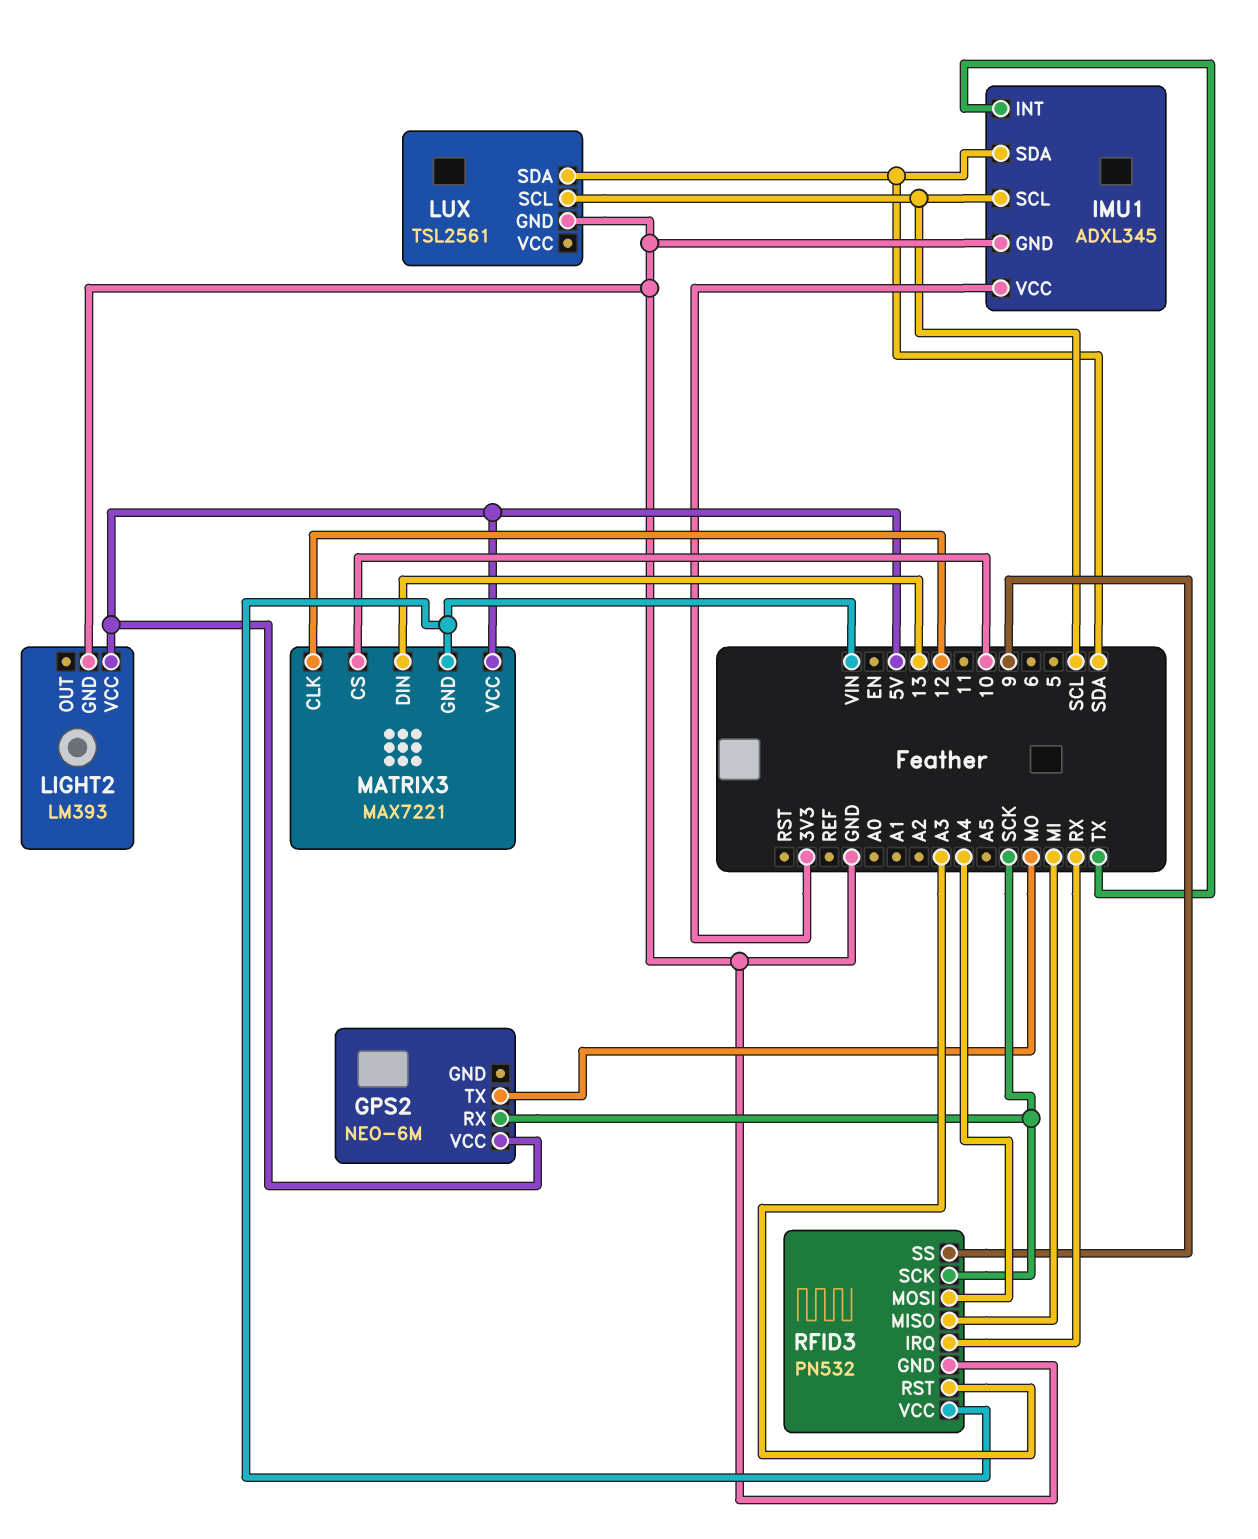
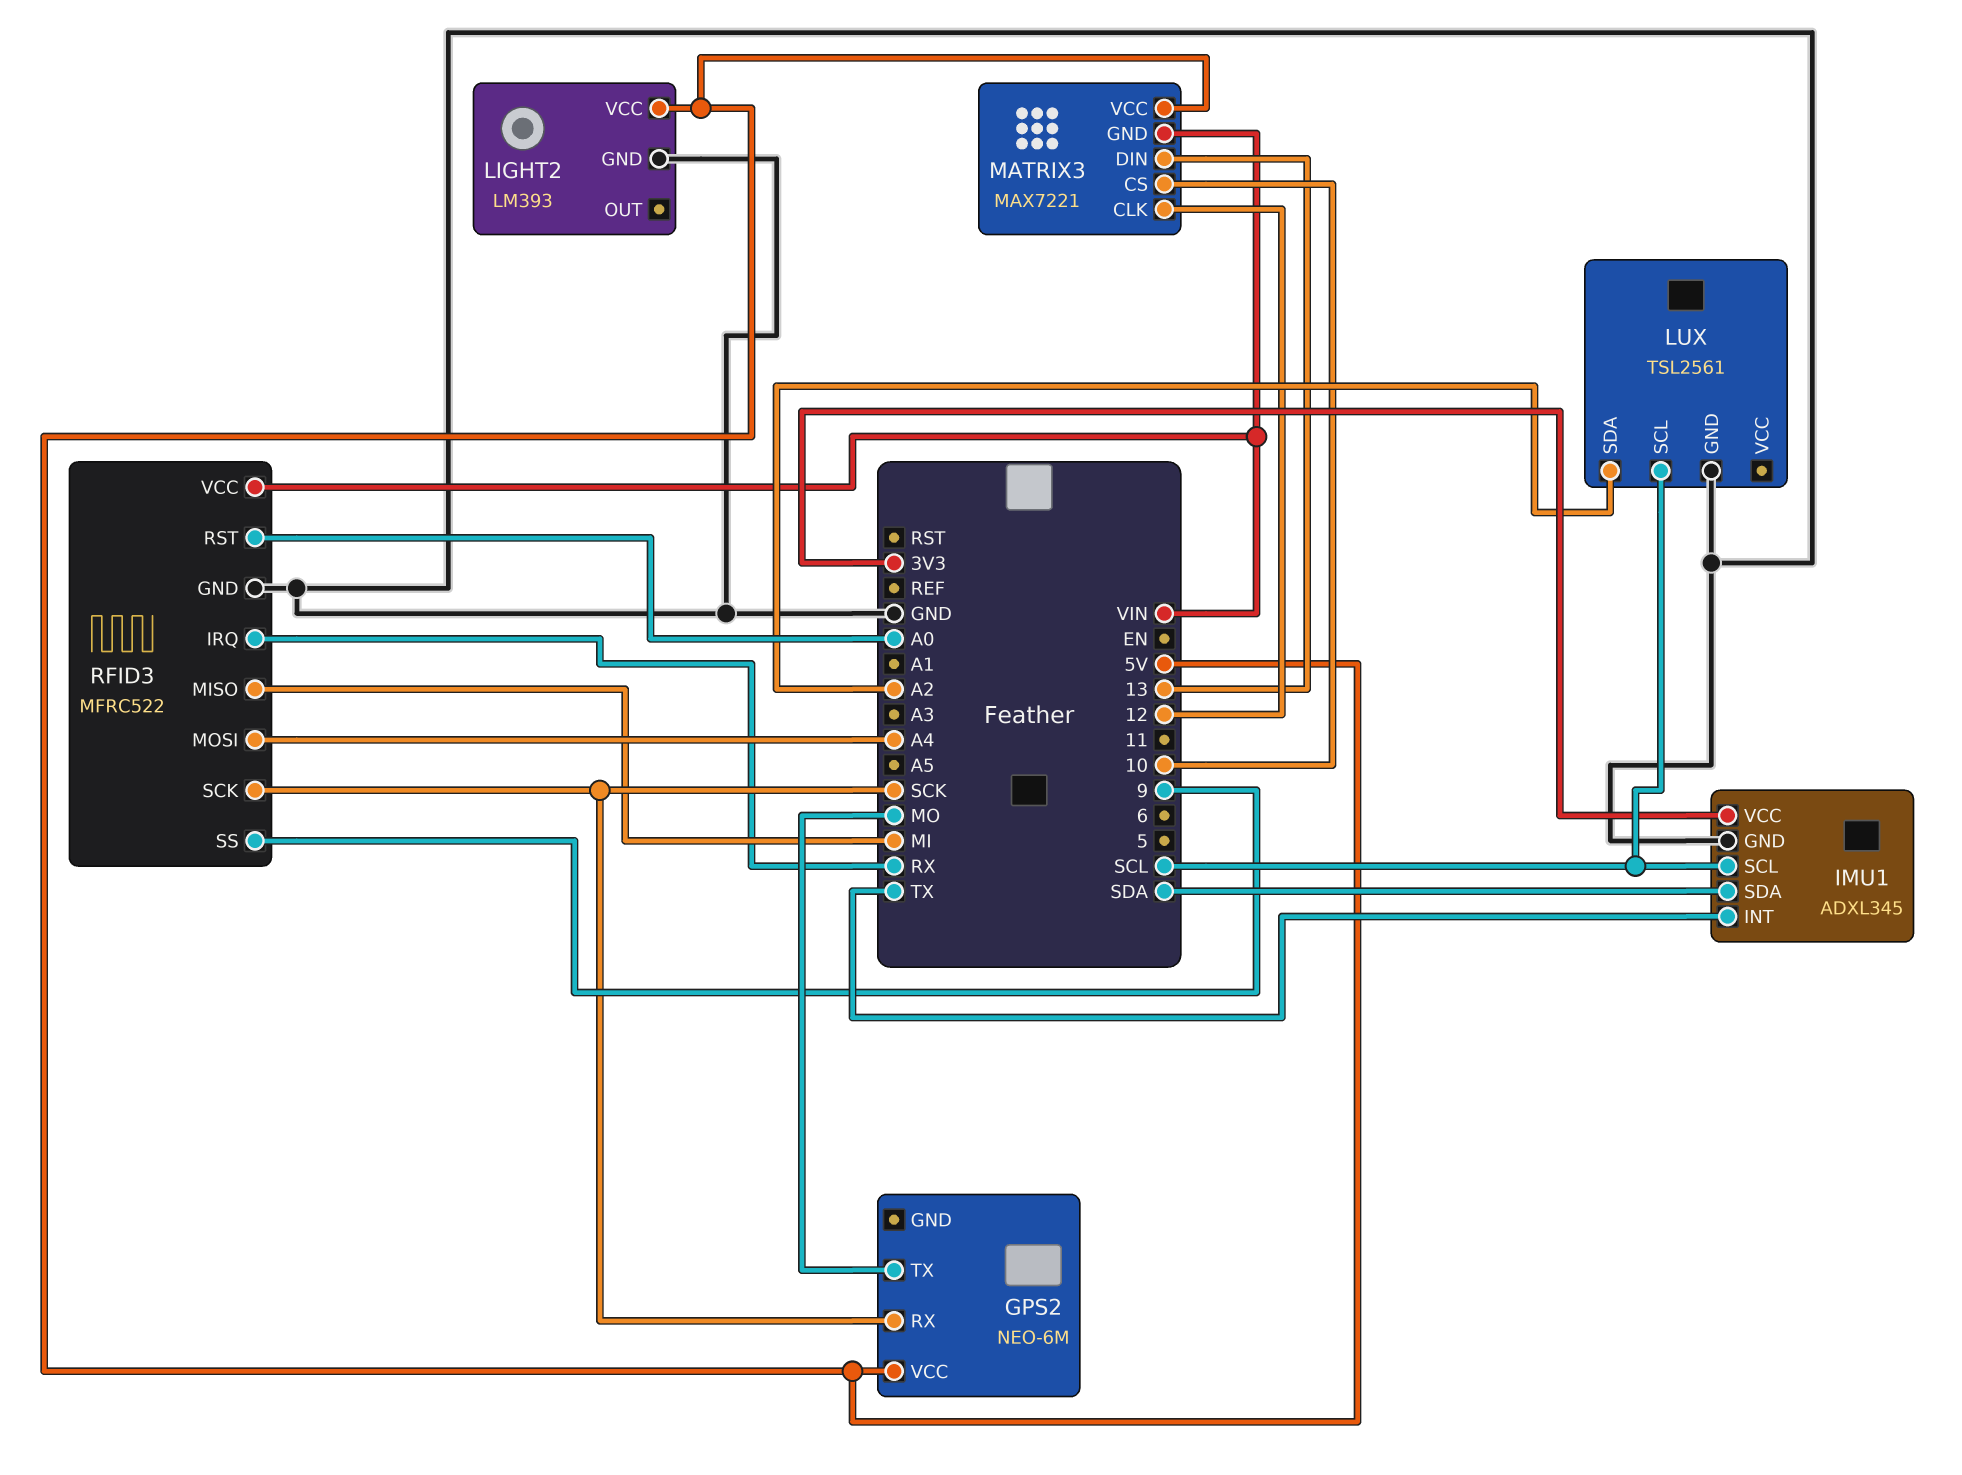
LUX pin SDA: SDA -> A2
RFID3: PN532 -> MFRC522
RFID3 pin RST: A3 -> A0

